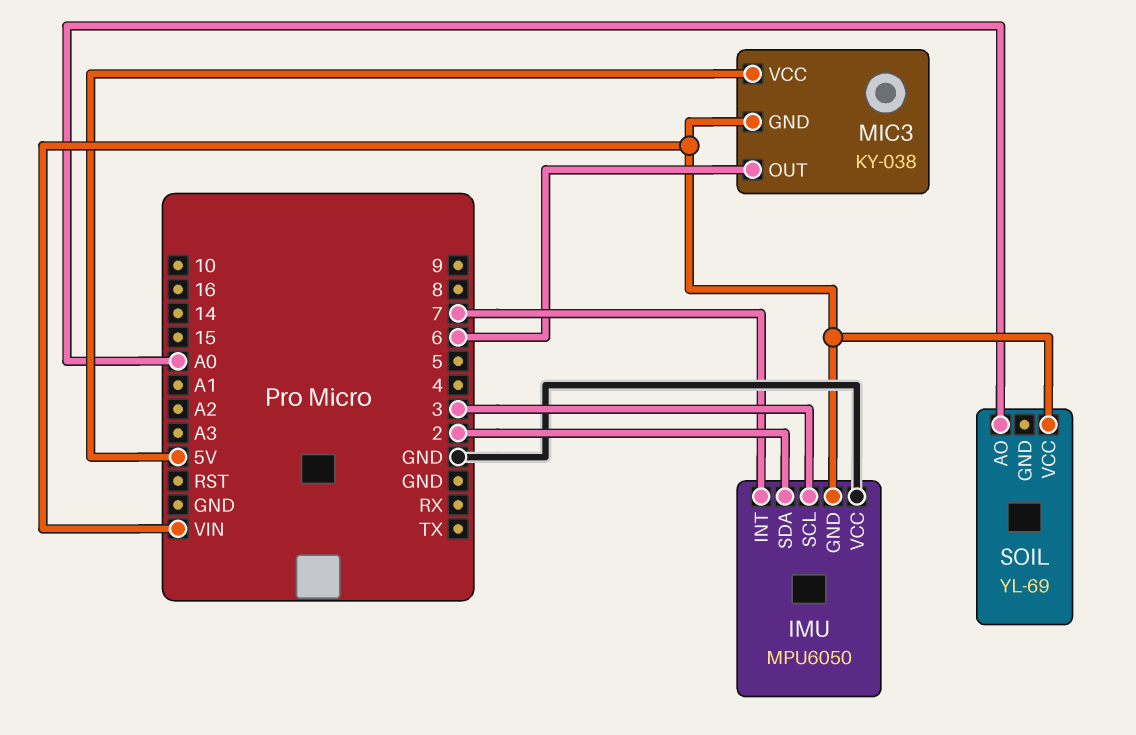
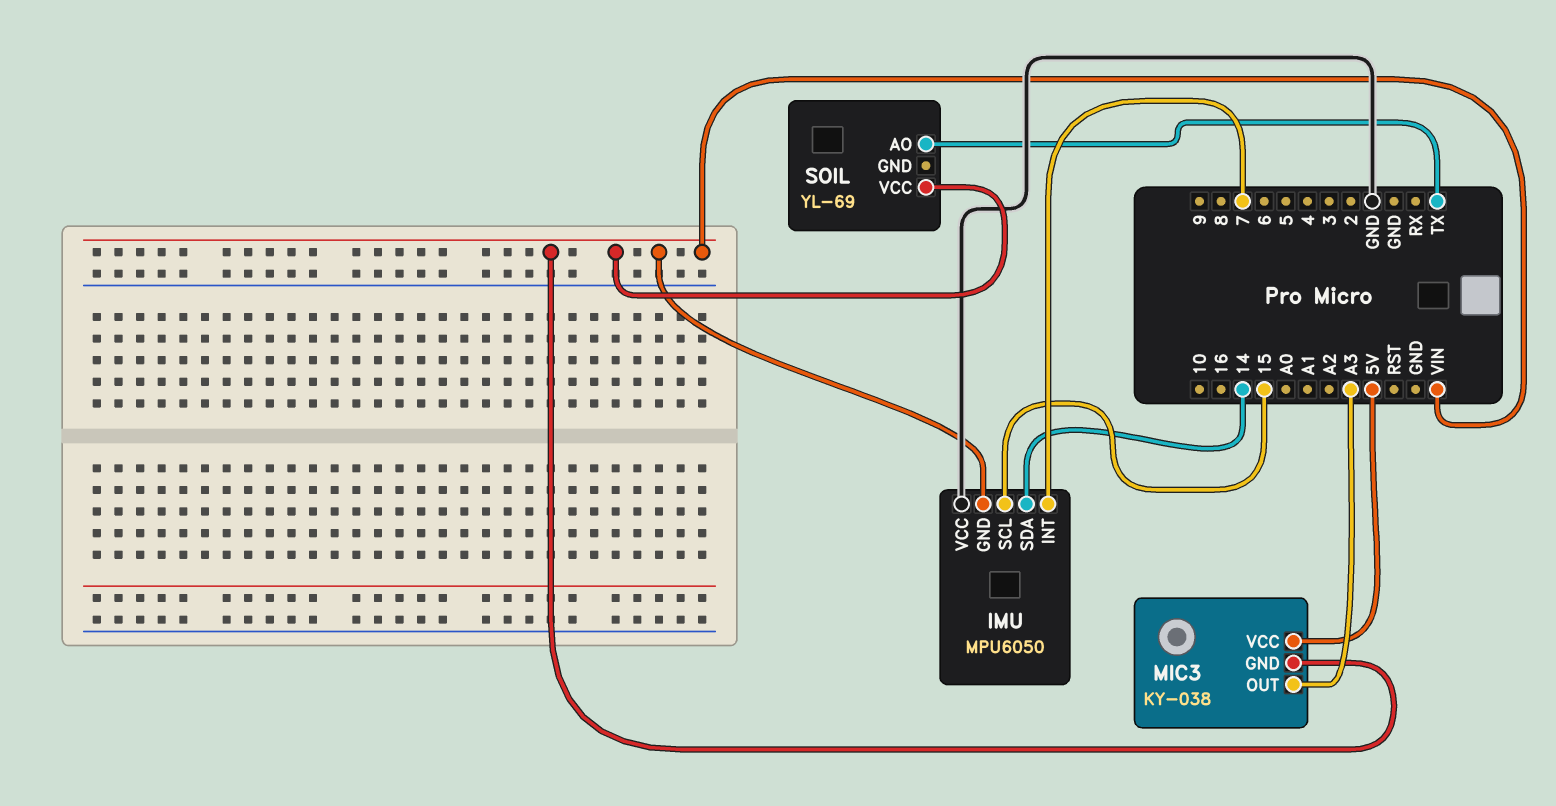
IMU pin SCL: 3 -> 15
IMU pin SDA: 2 -> 14
MIC3 pin OUT: 6 -> A3
SOIL pin AO: A0 -> TX

